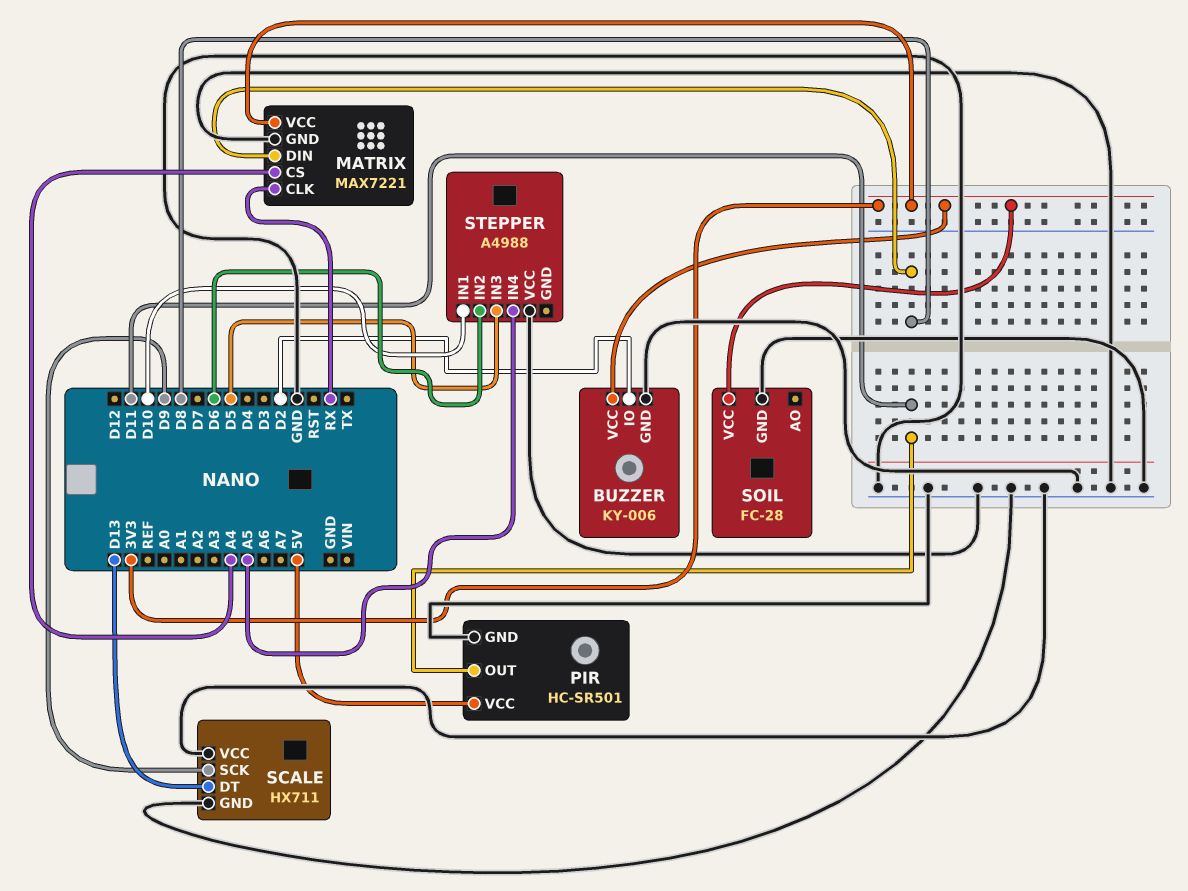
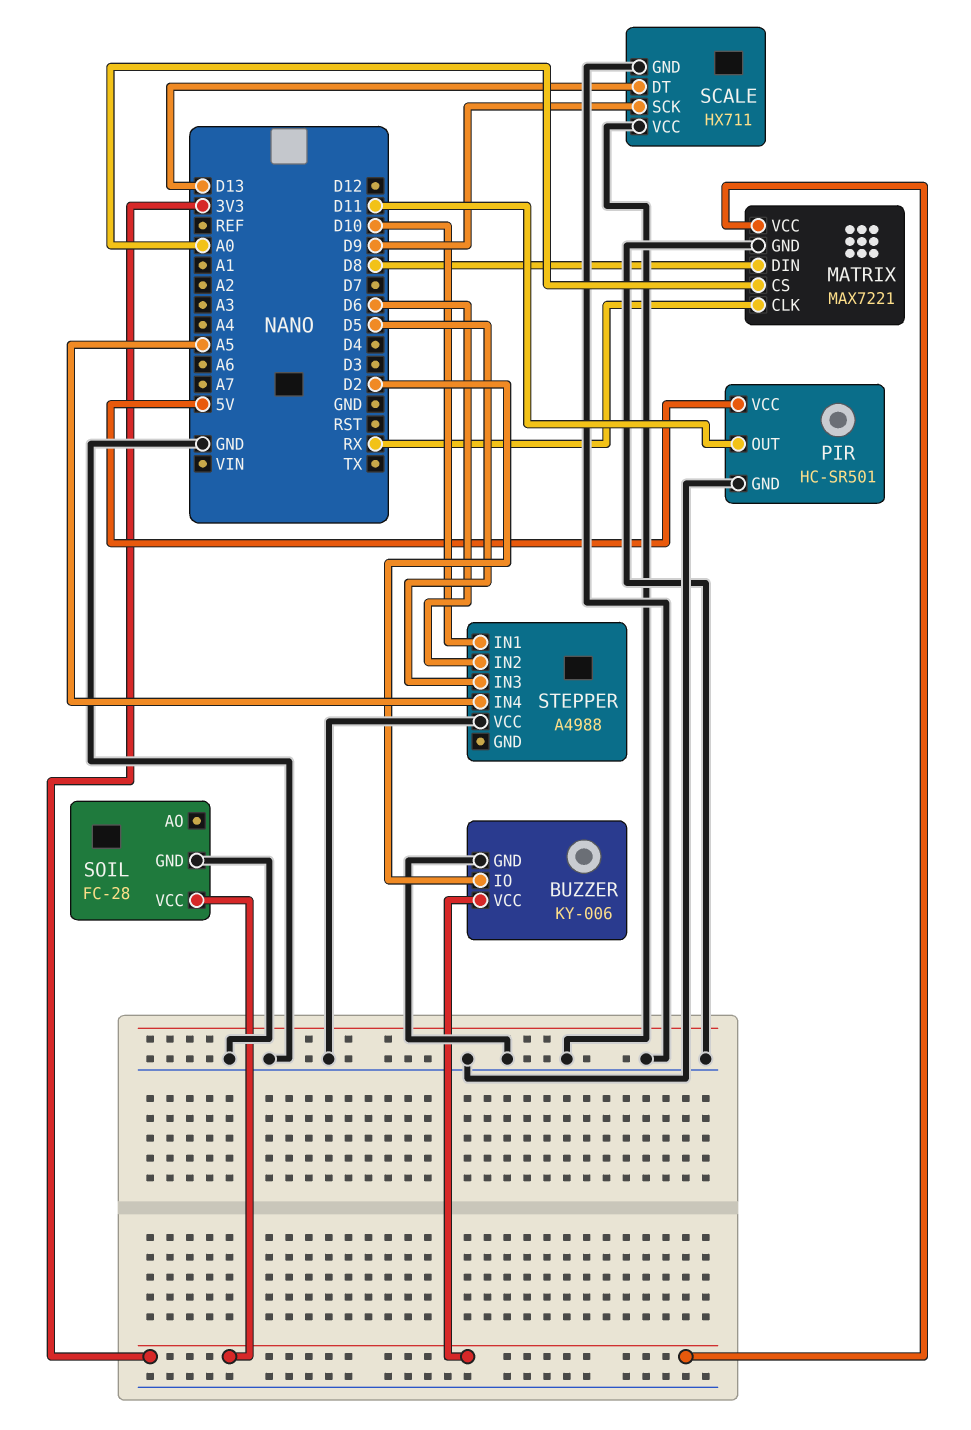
MATRIX pin CS: A4 -> A0

